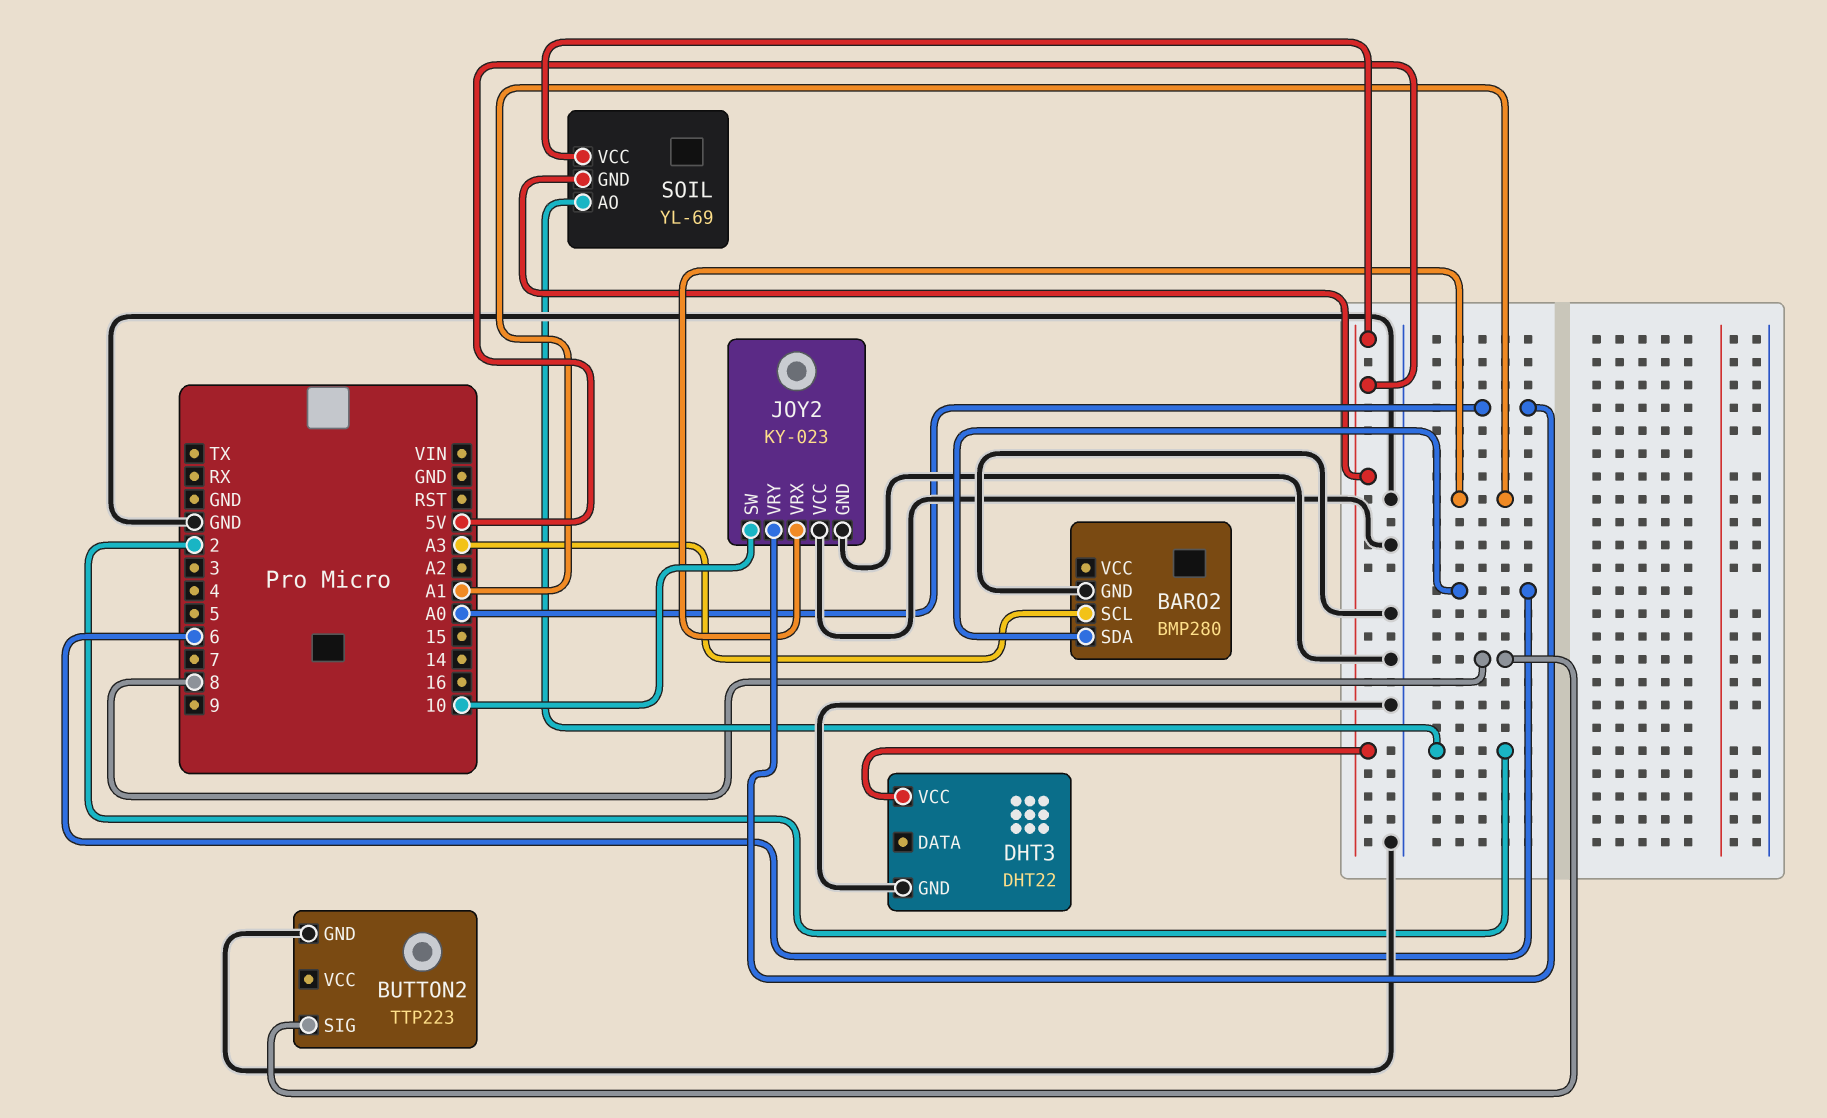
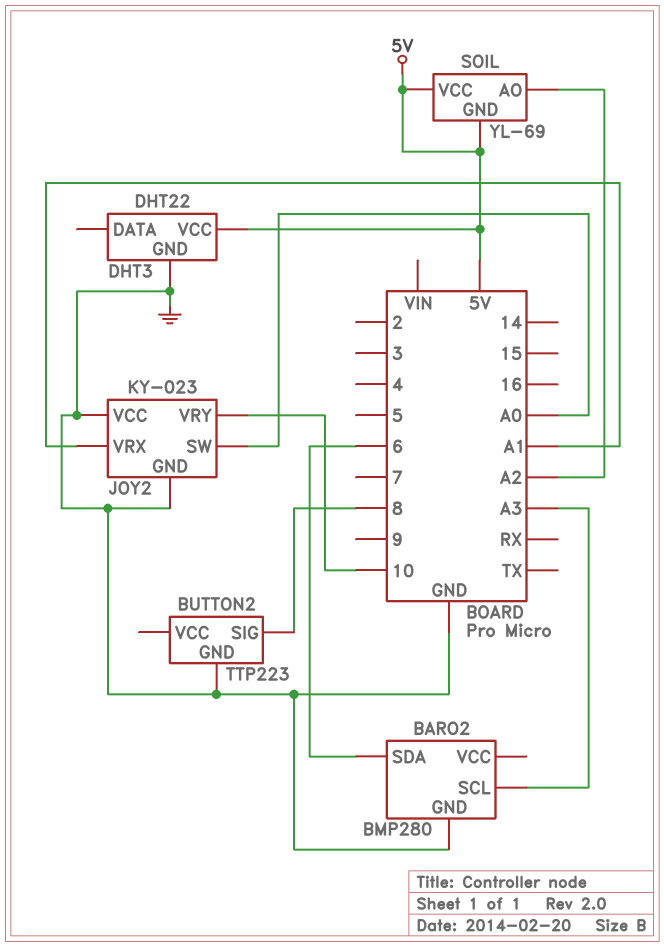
JOY2 pin SW: 10 -> A0
JOY2 pin VRY: A0 -> 10
SOIL pin AO: 2 -> A2

